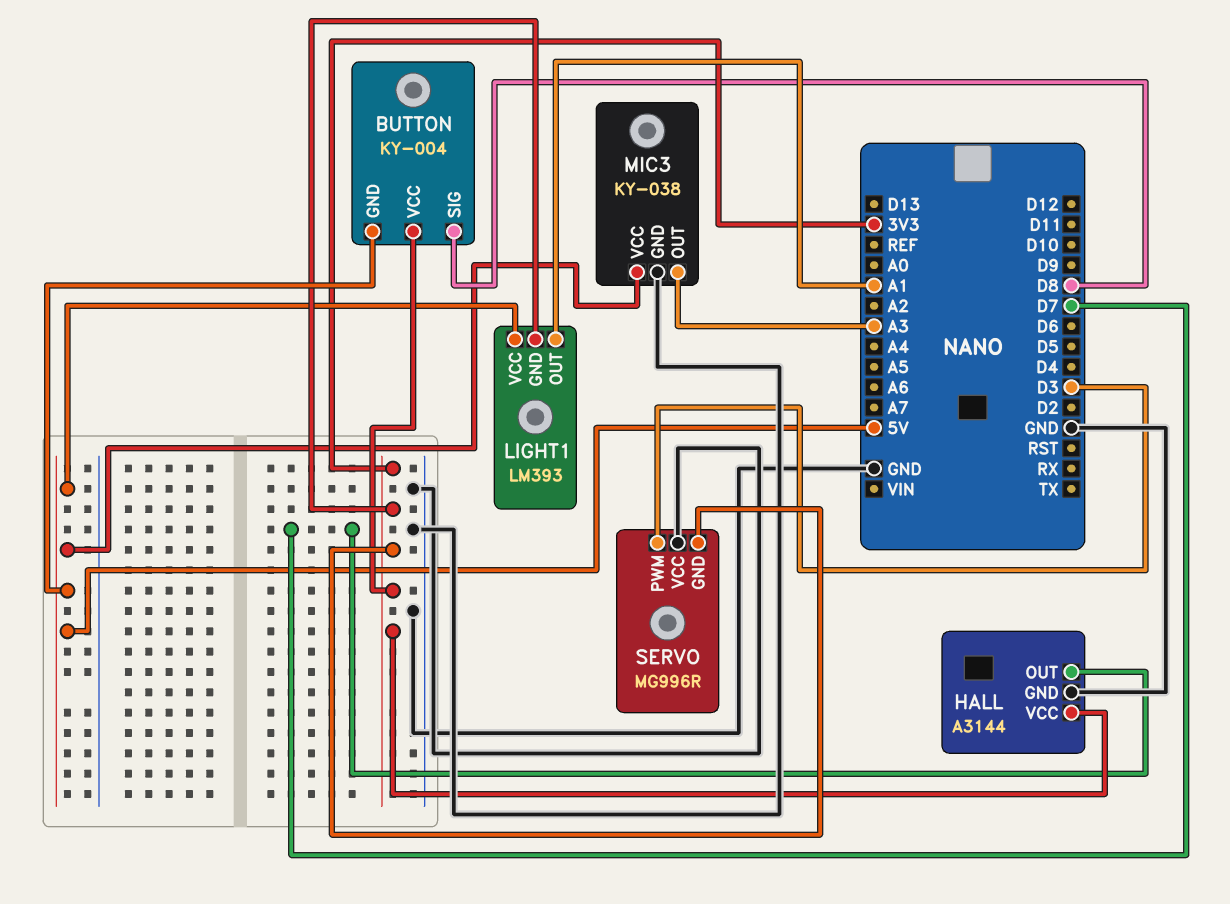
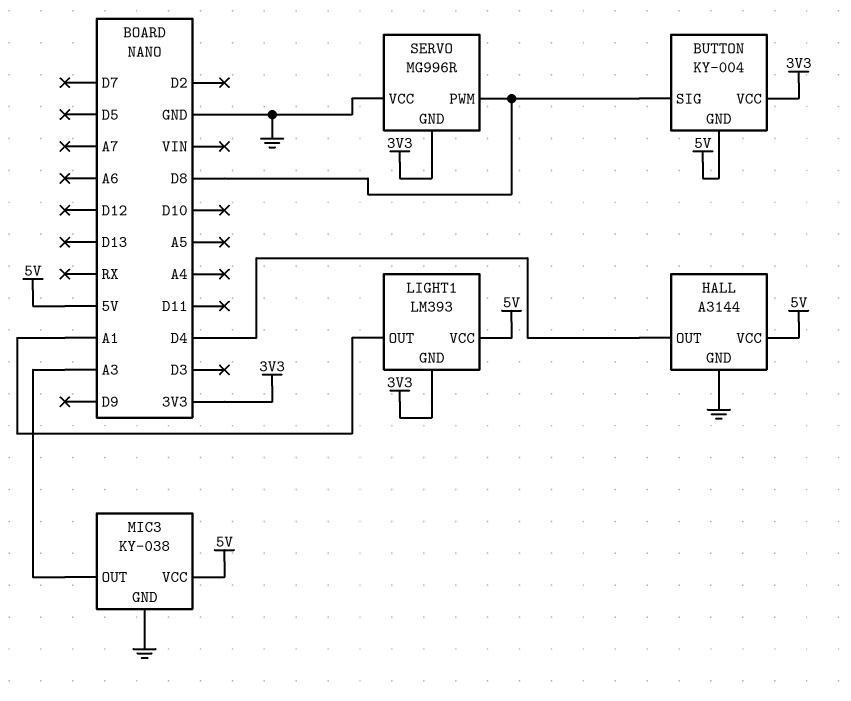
HALL pin OUT: D7 -> D4
HALL pin VCC: 3V3 -> 5V
SERVO pin PWM: D3 -> D8

